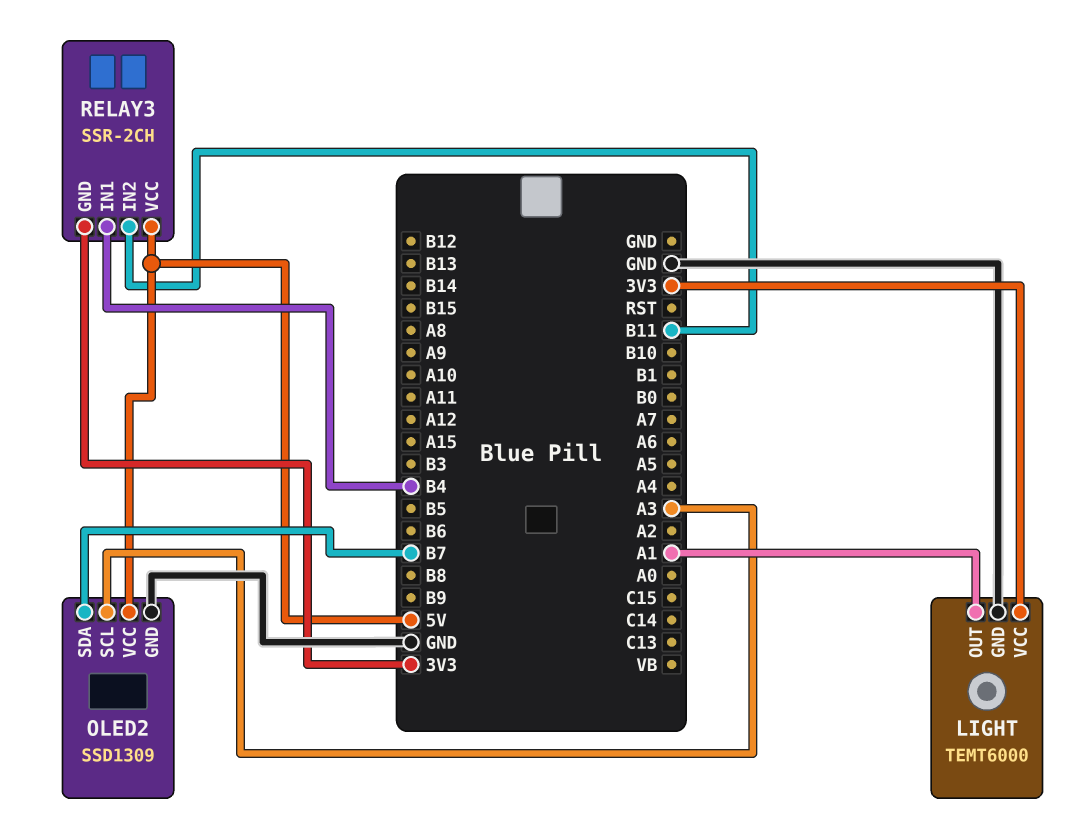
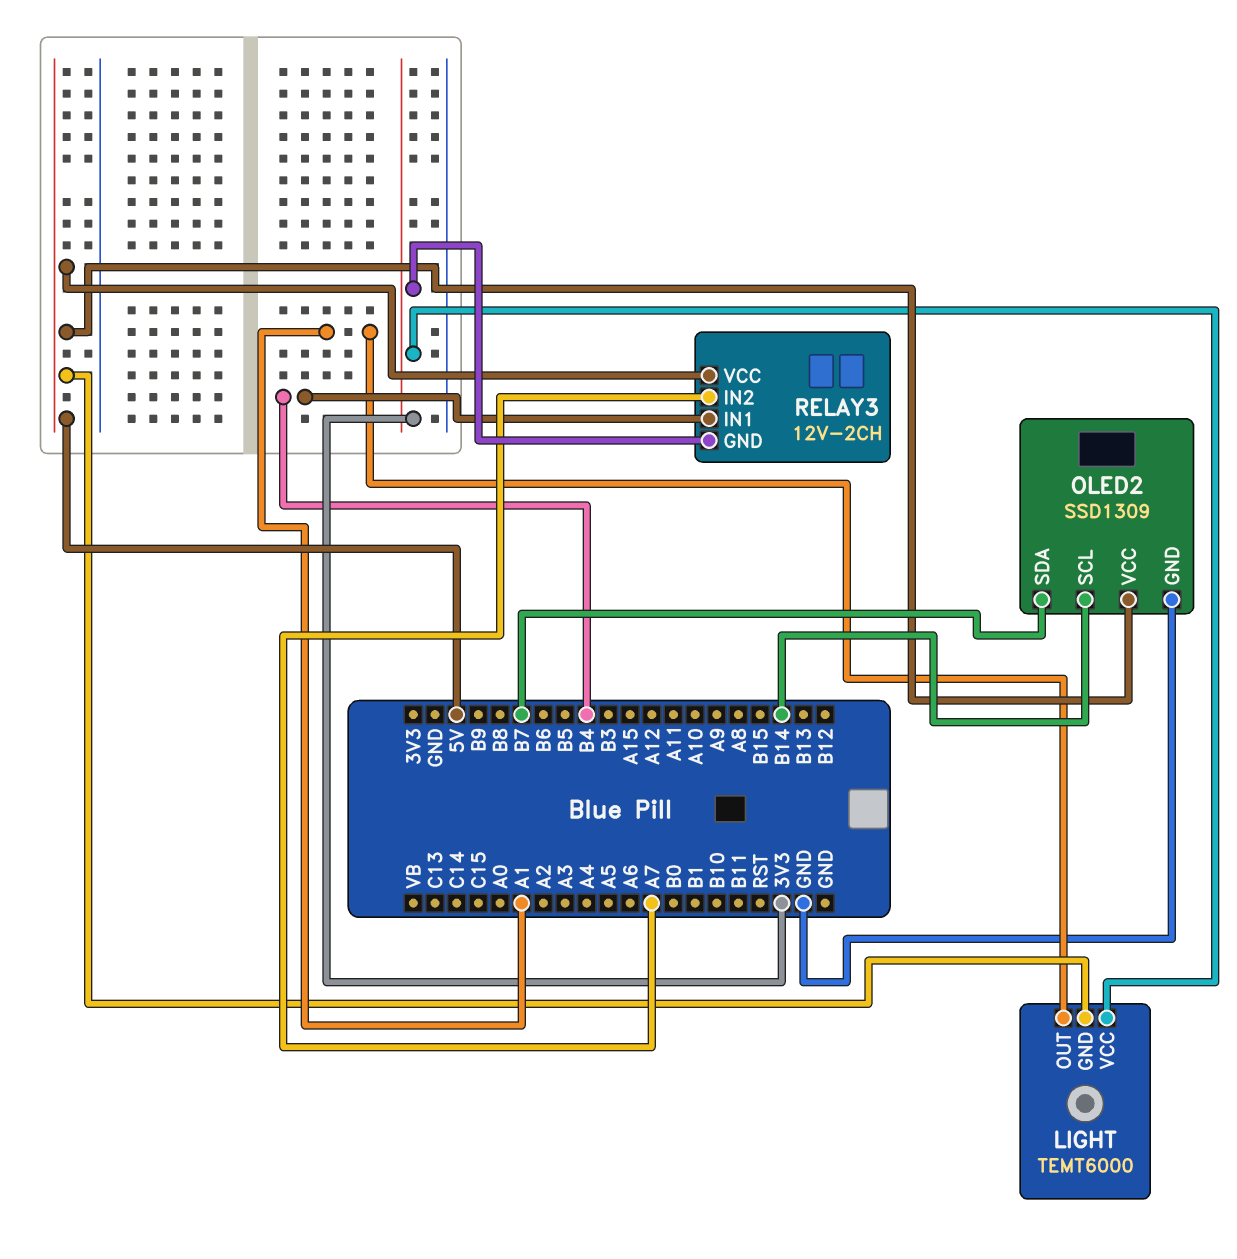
LIGHT pin GND: GND -> 5V
OLED2 pin SCL: A3 -> B14
RELAY3: SSR-2CH -> 12V-2CH
RELAY3 pin IN2: B11 -> A7

